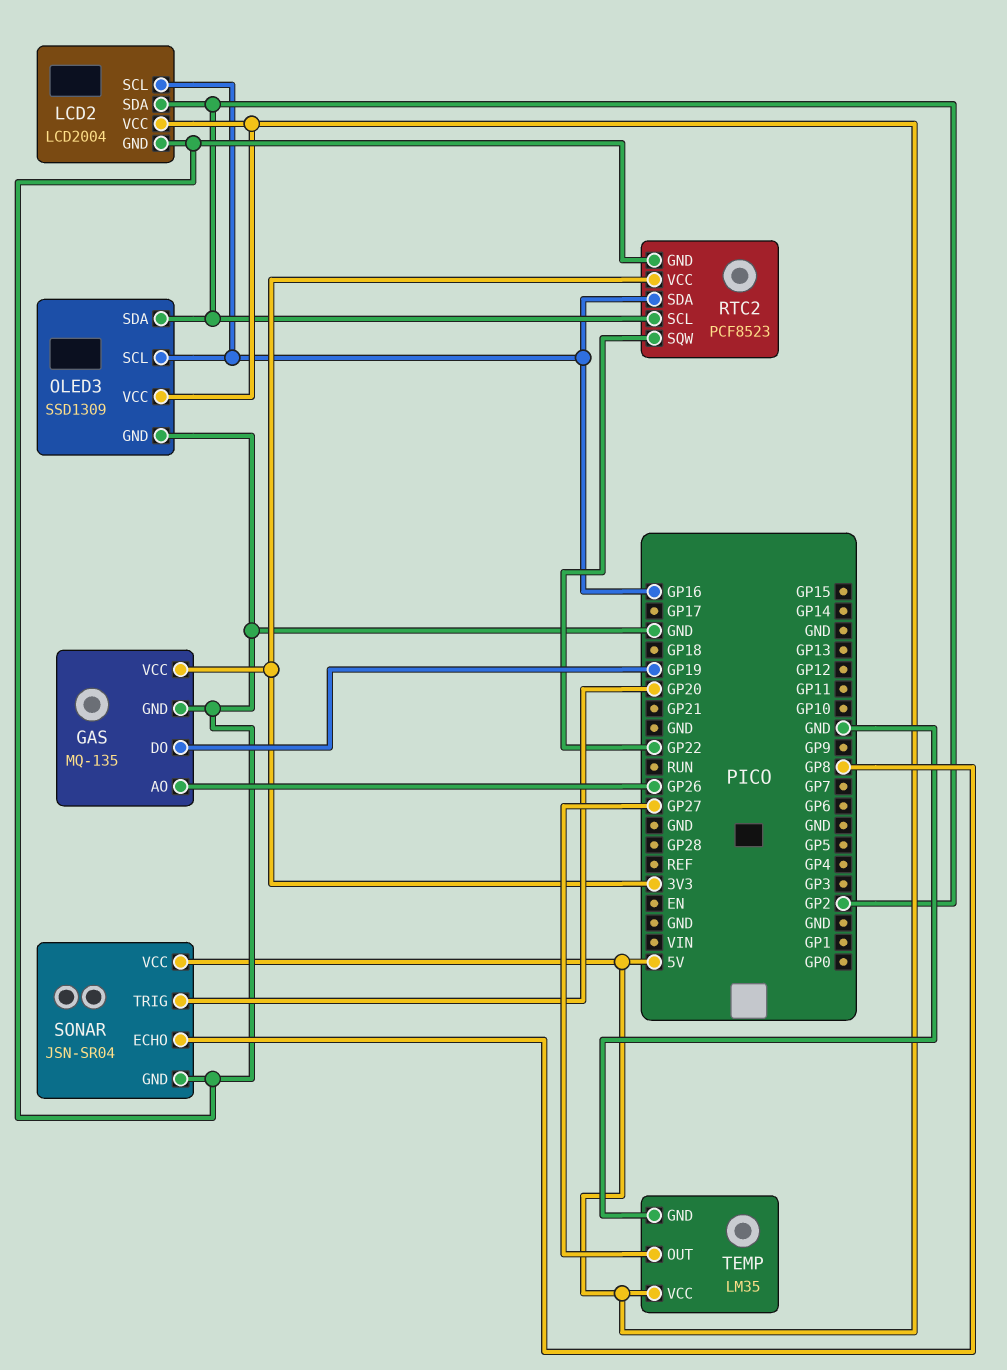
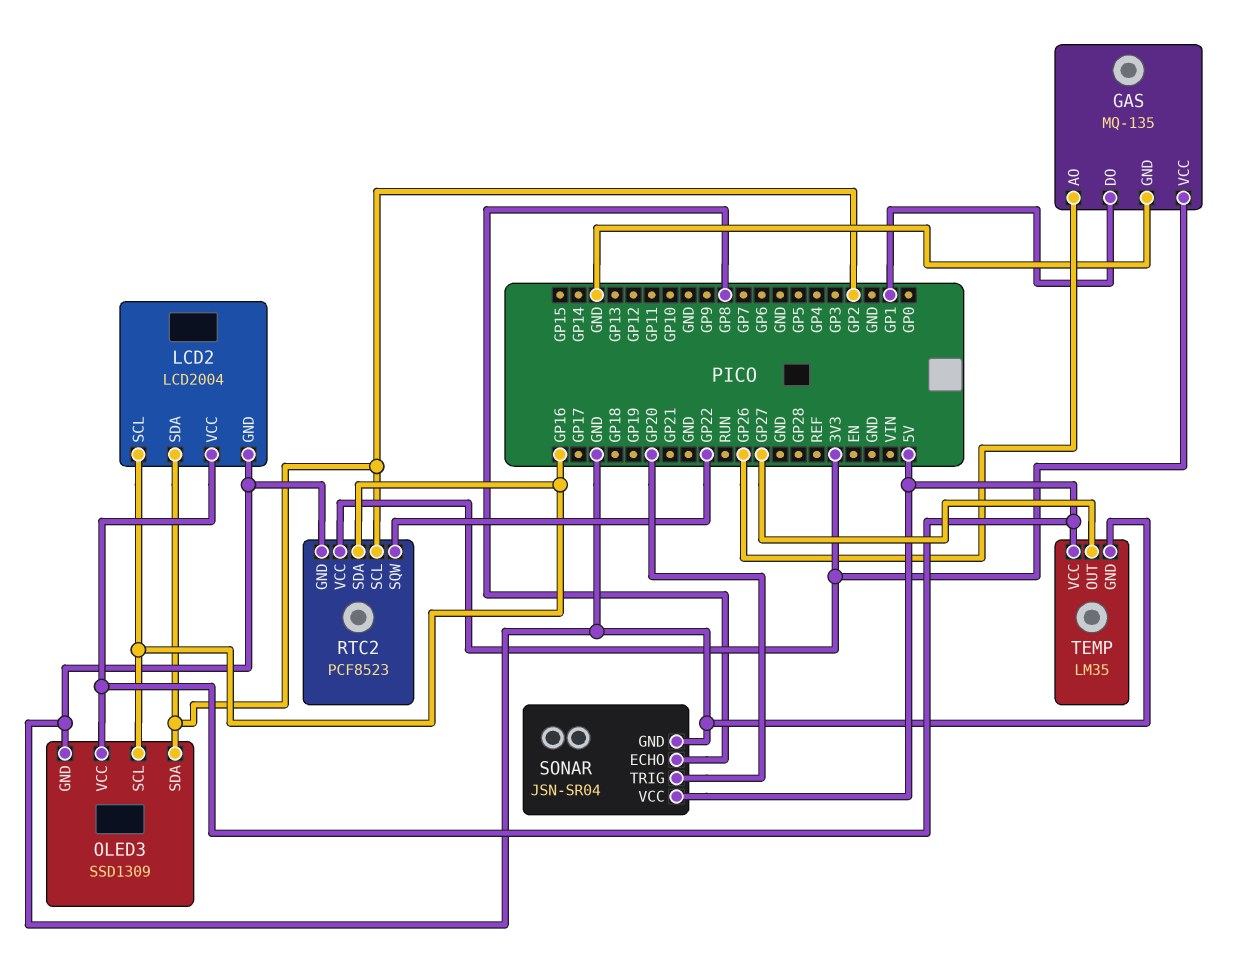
GAS pin DO: GP19 -> GP1

